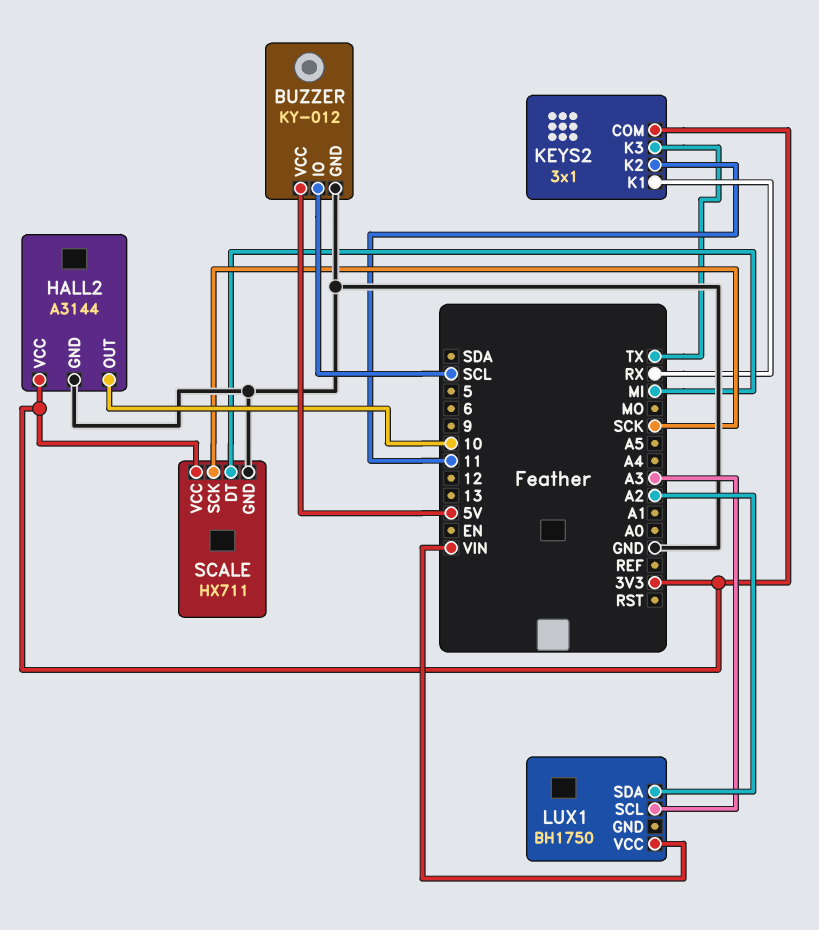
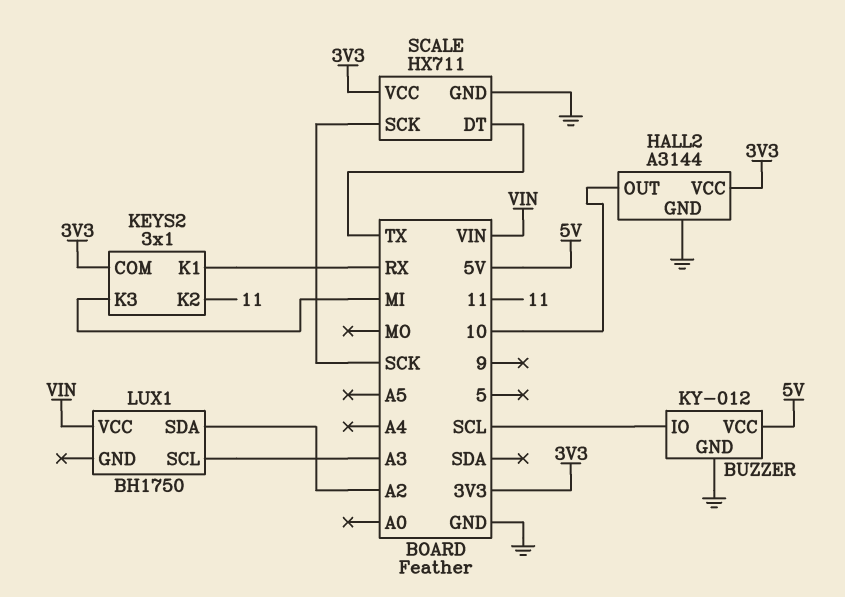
KEYS2 pin K3: TX -> MI
SCALE pin DT: MI -> TX

